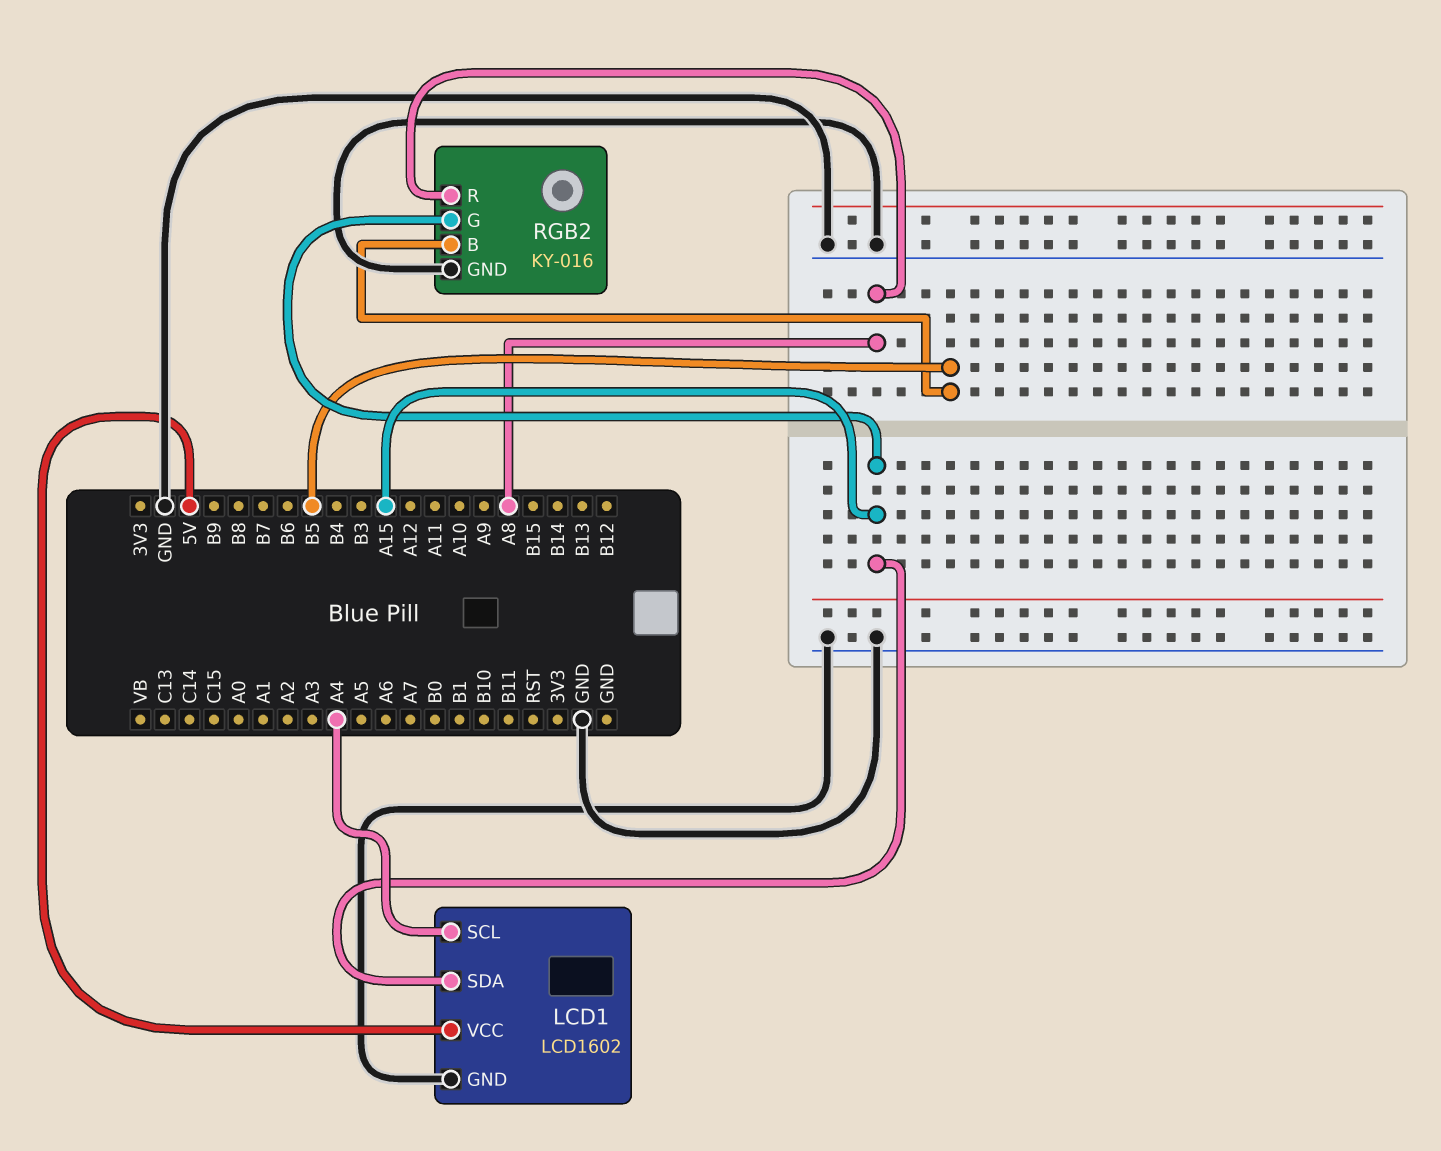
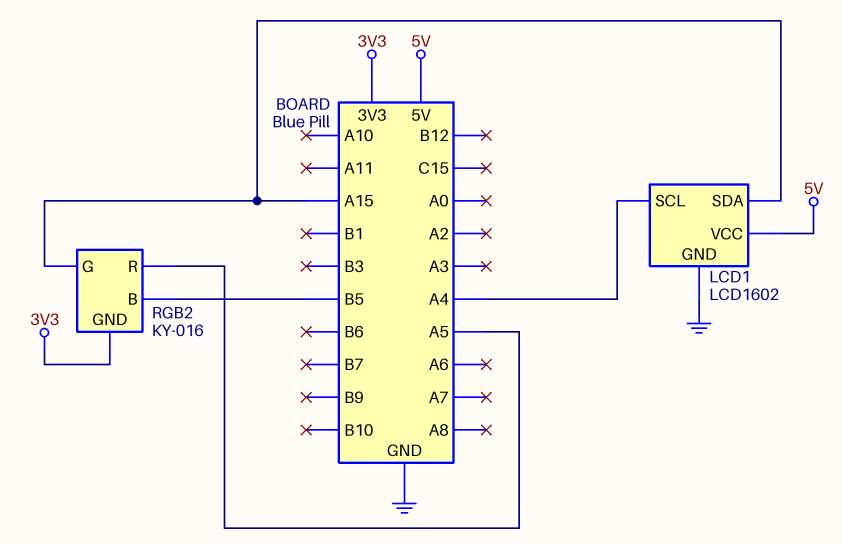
RGB2 pin GND: GND -> 3V3
RGB2 pin R: A8 -> A5

